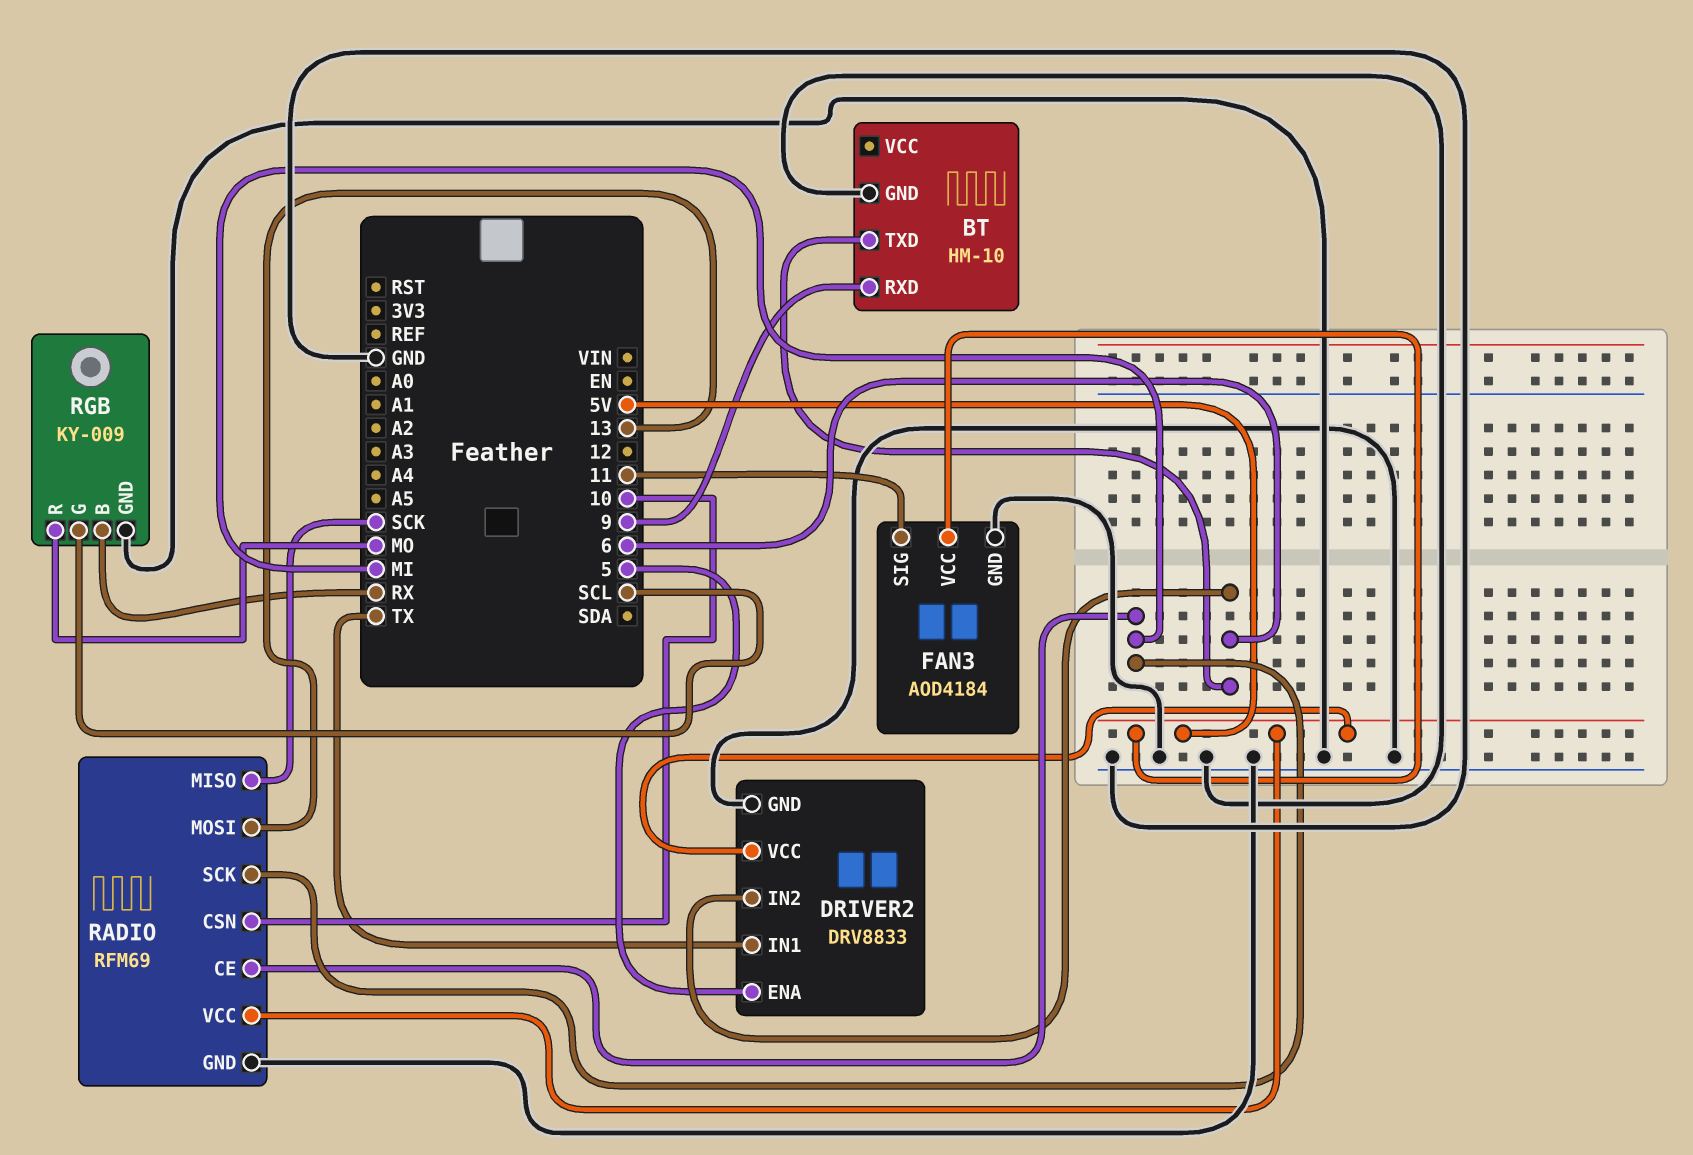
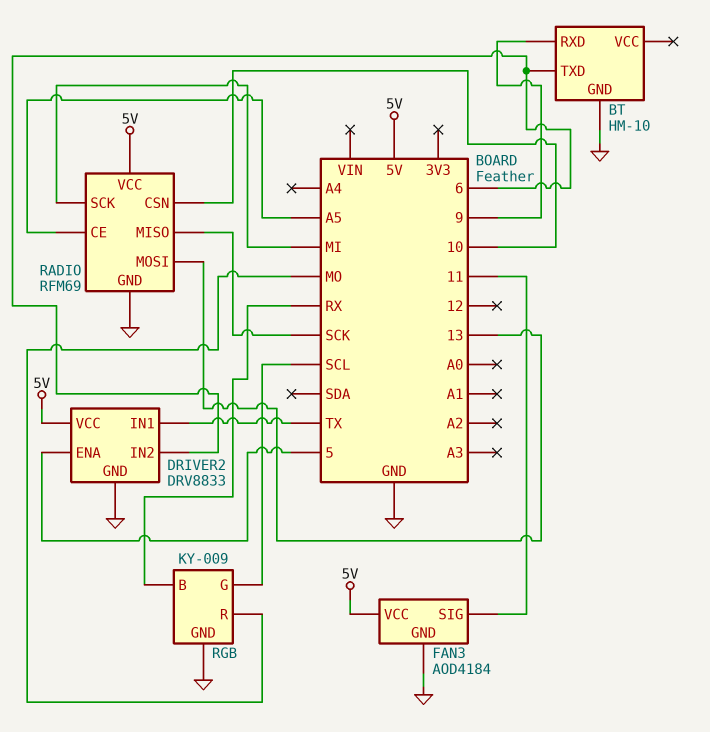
RADIO pin CE: MI -> A5

